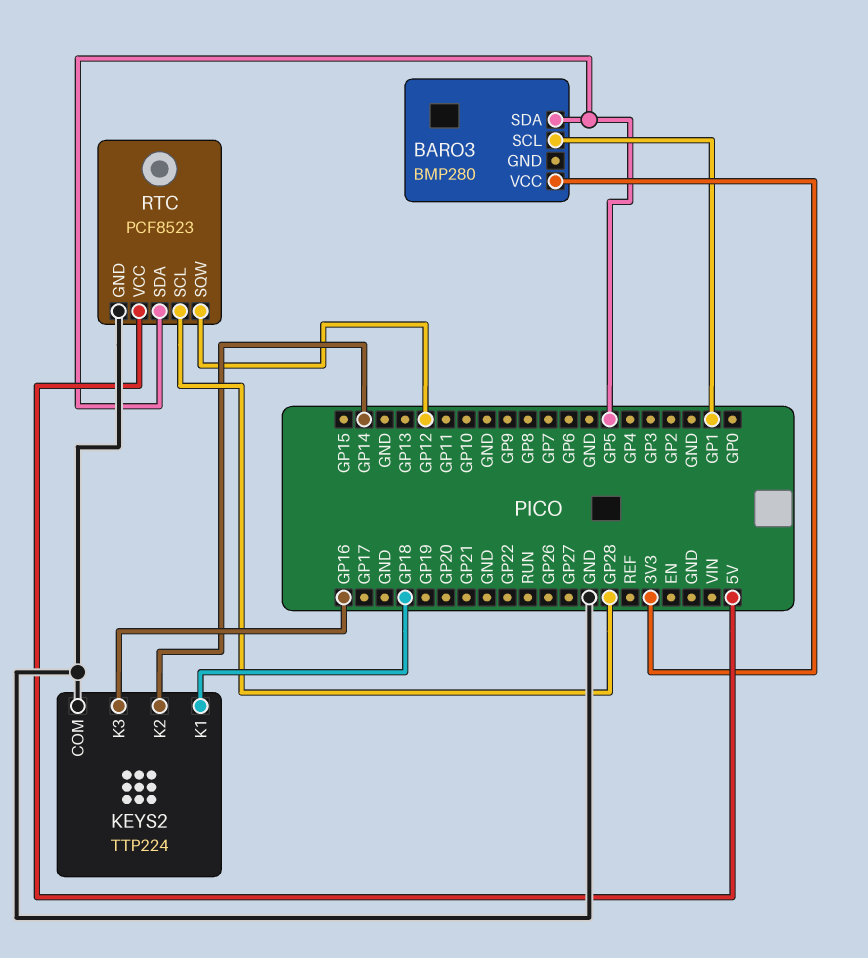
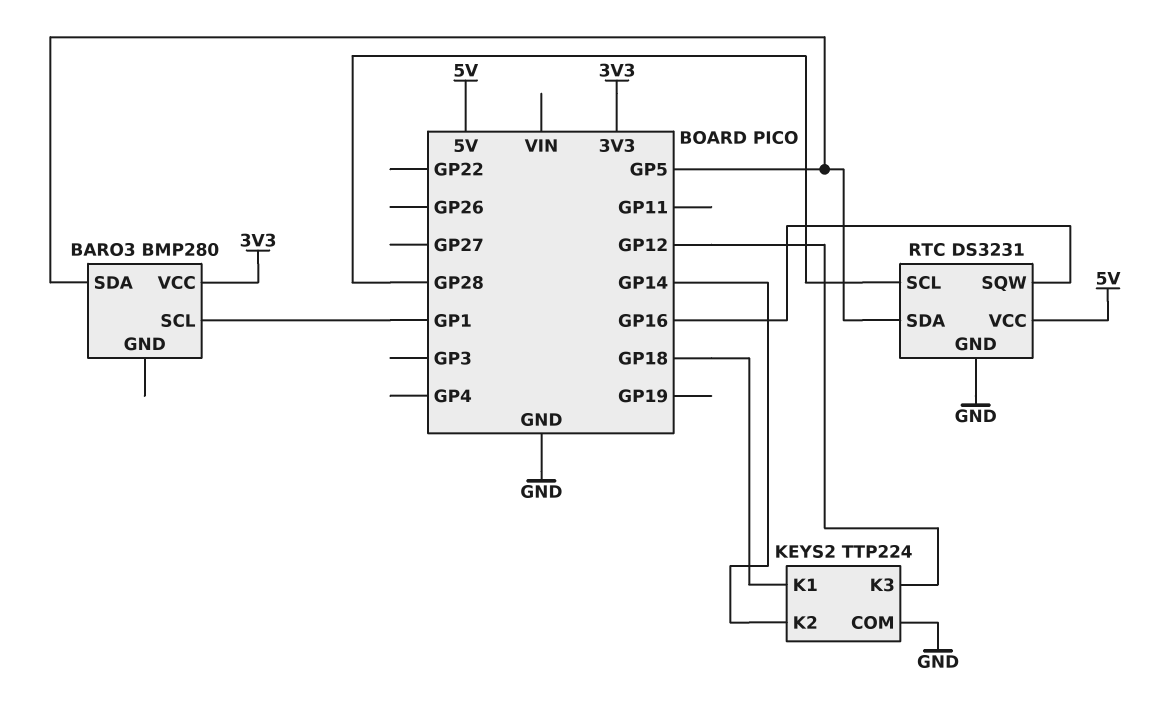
KEYS2 pin K3: GP16 -> GP12
RTC: PCF8523 -> DS3231
RTC pin SQW: GP12 -> GP16

